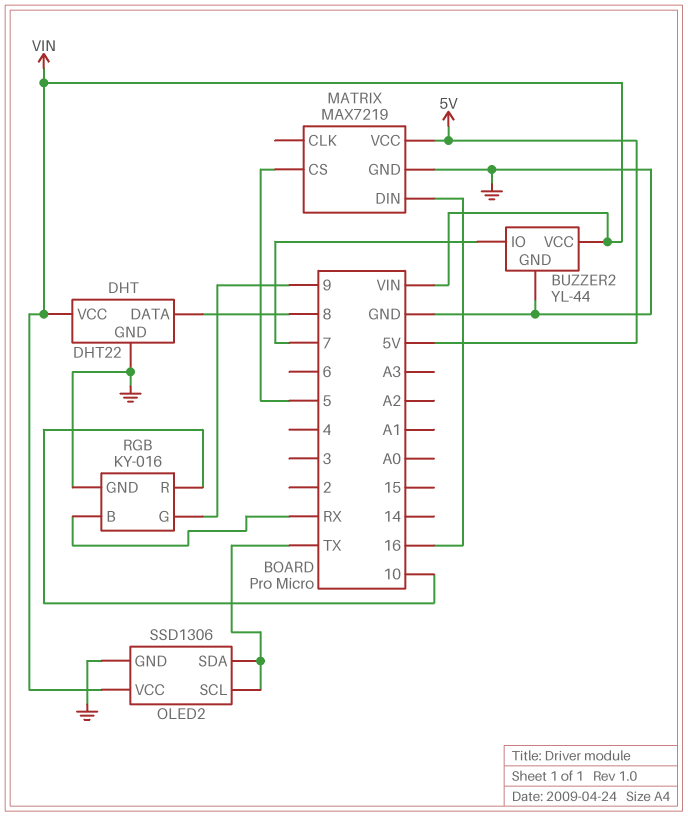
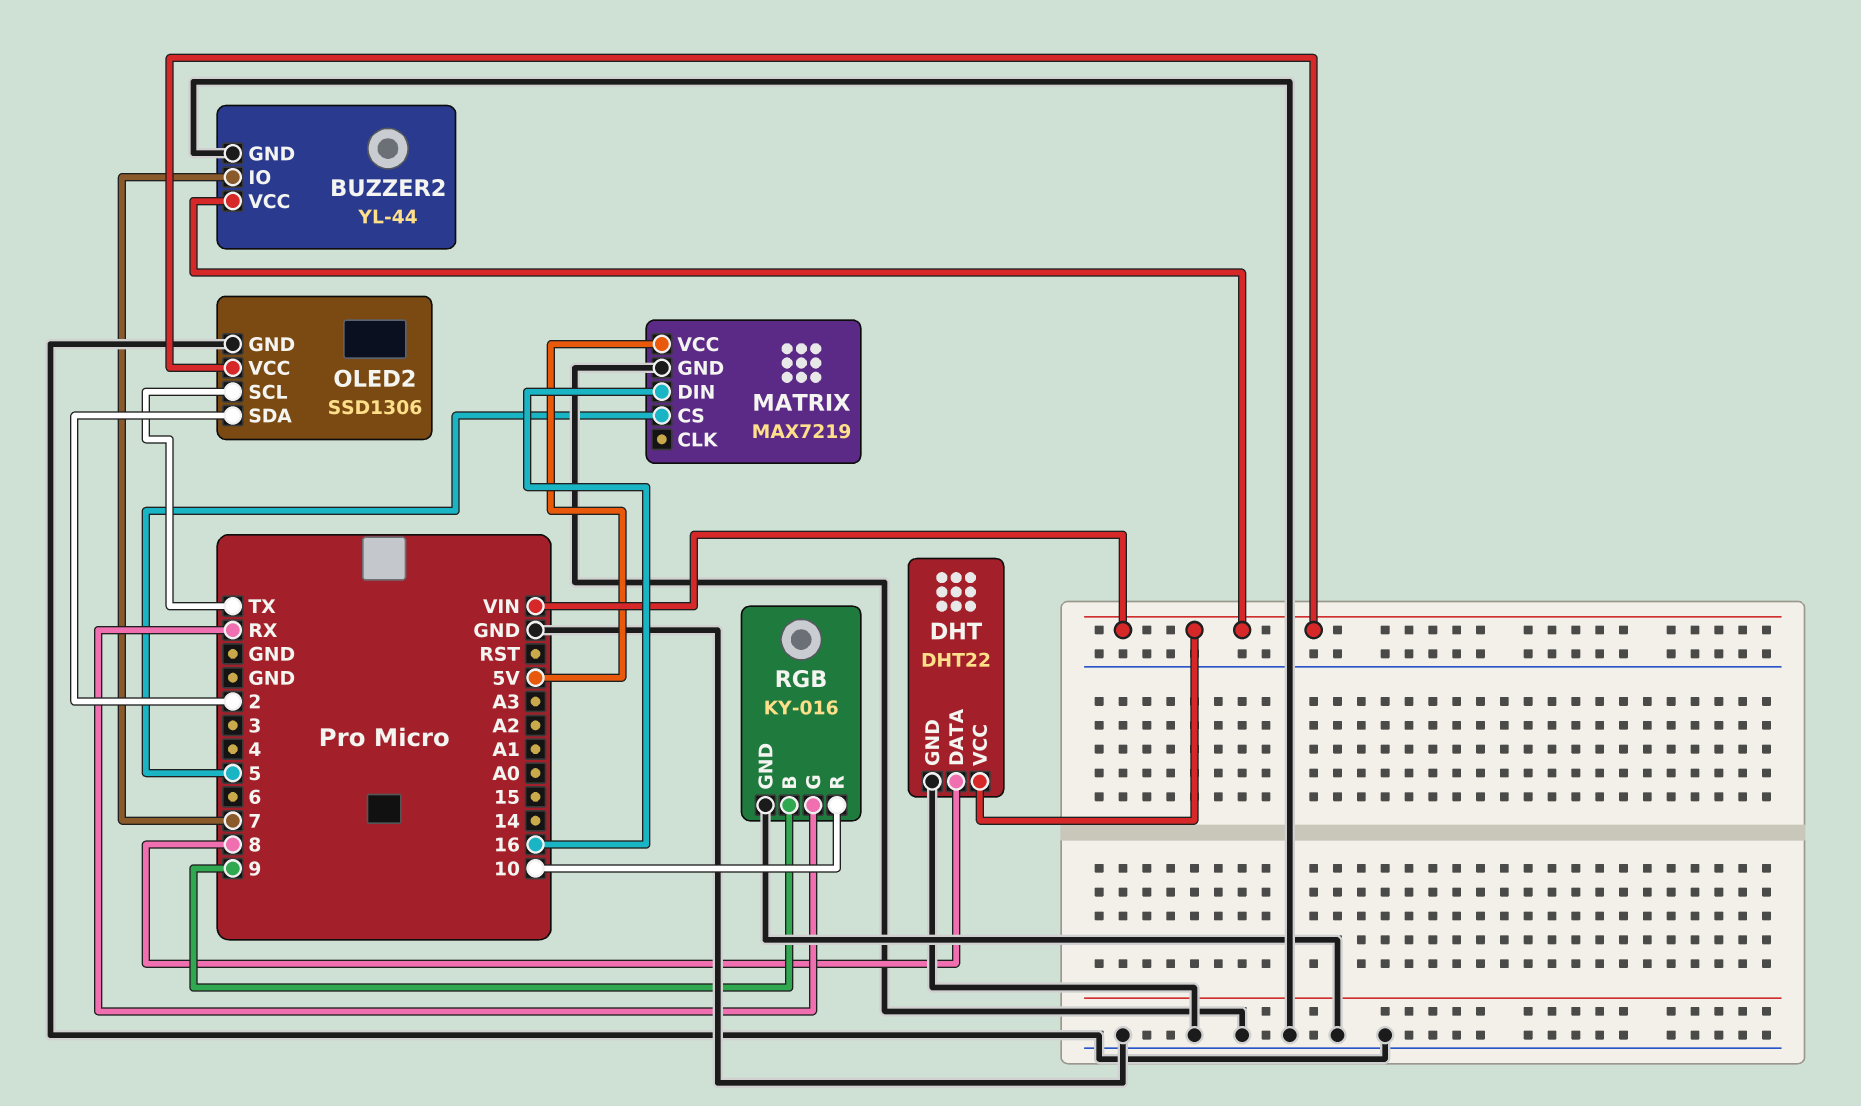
OLED2 pin SDA: TX -> 2
RGB pin B: RX -> 9
RGB pin G: 9 -> RX

